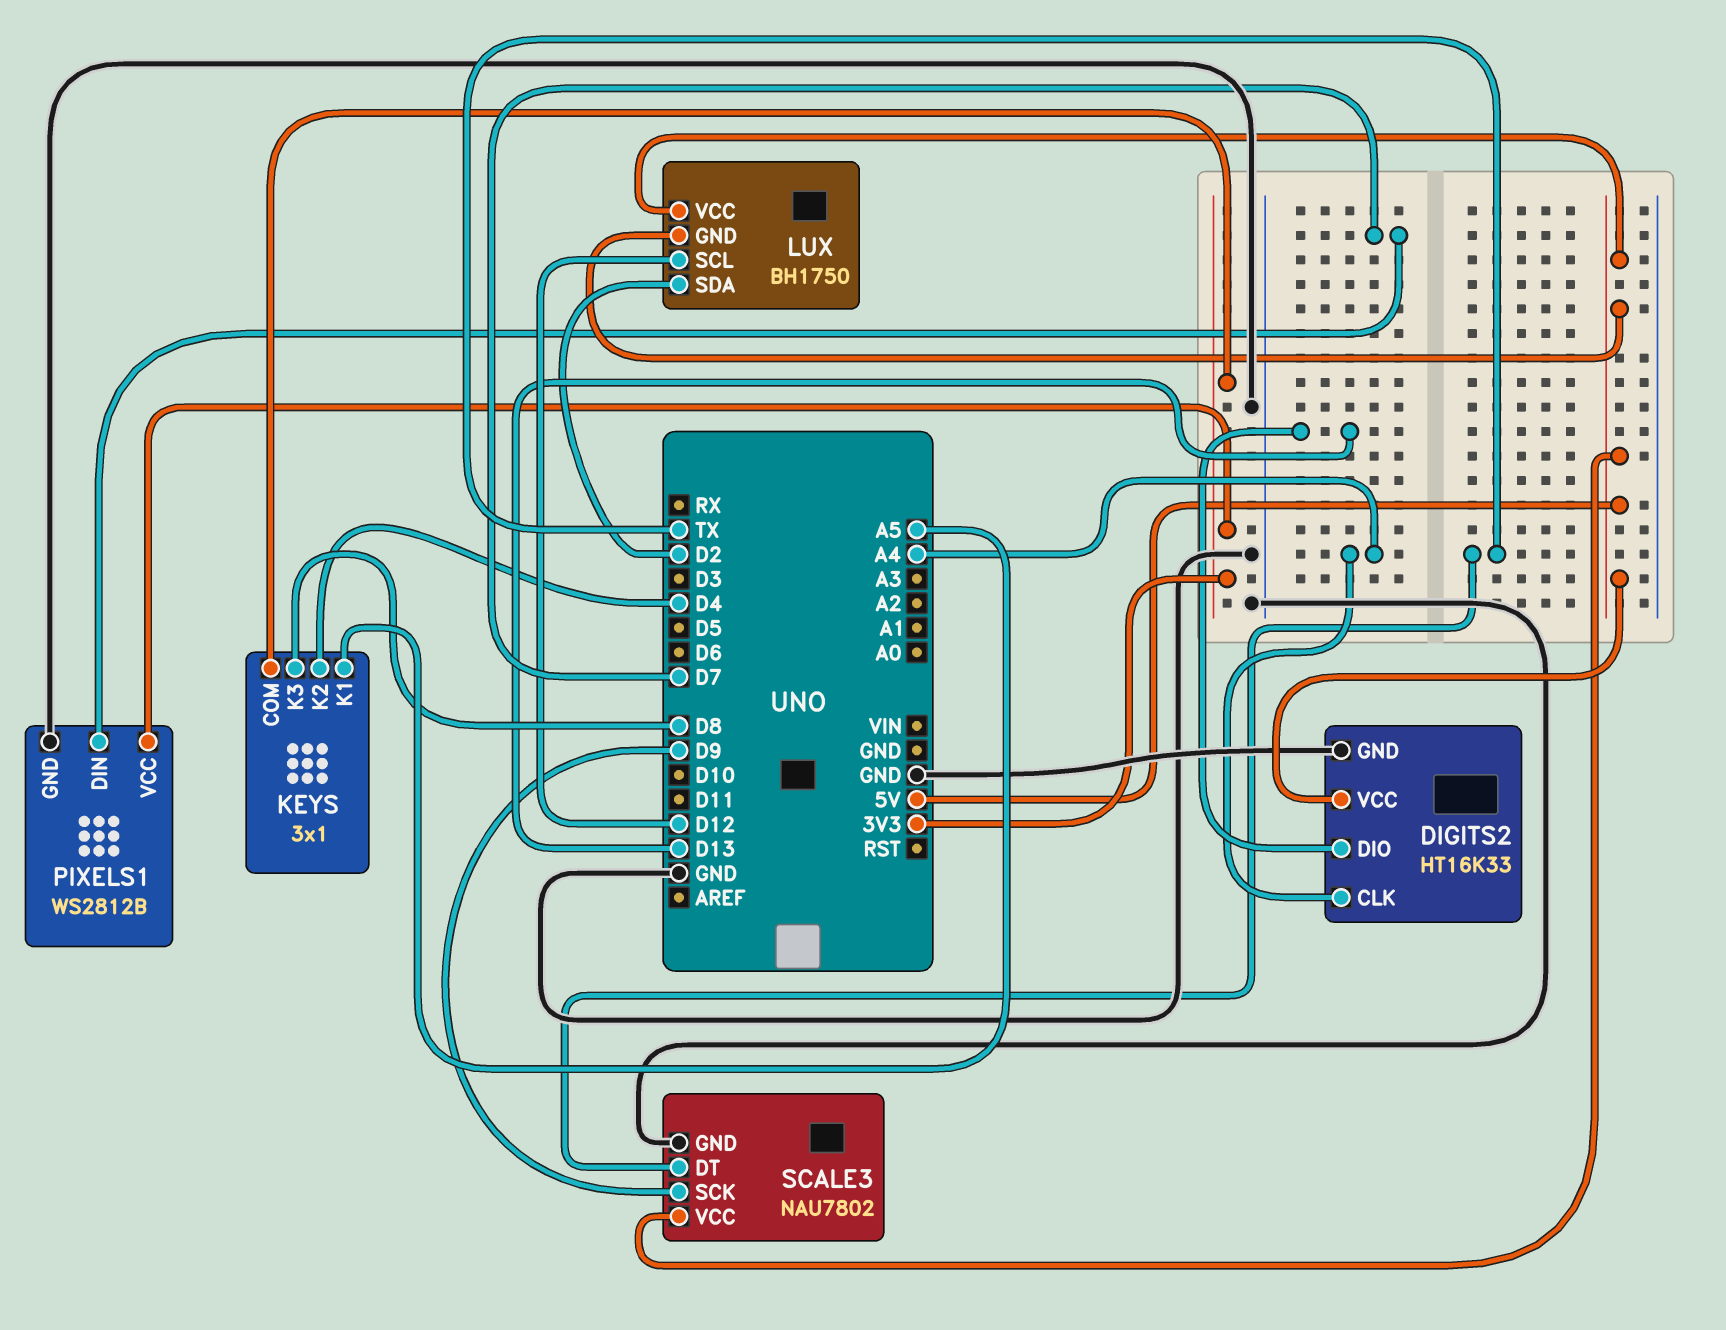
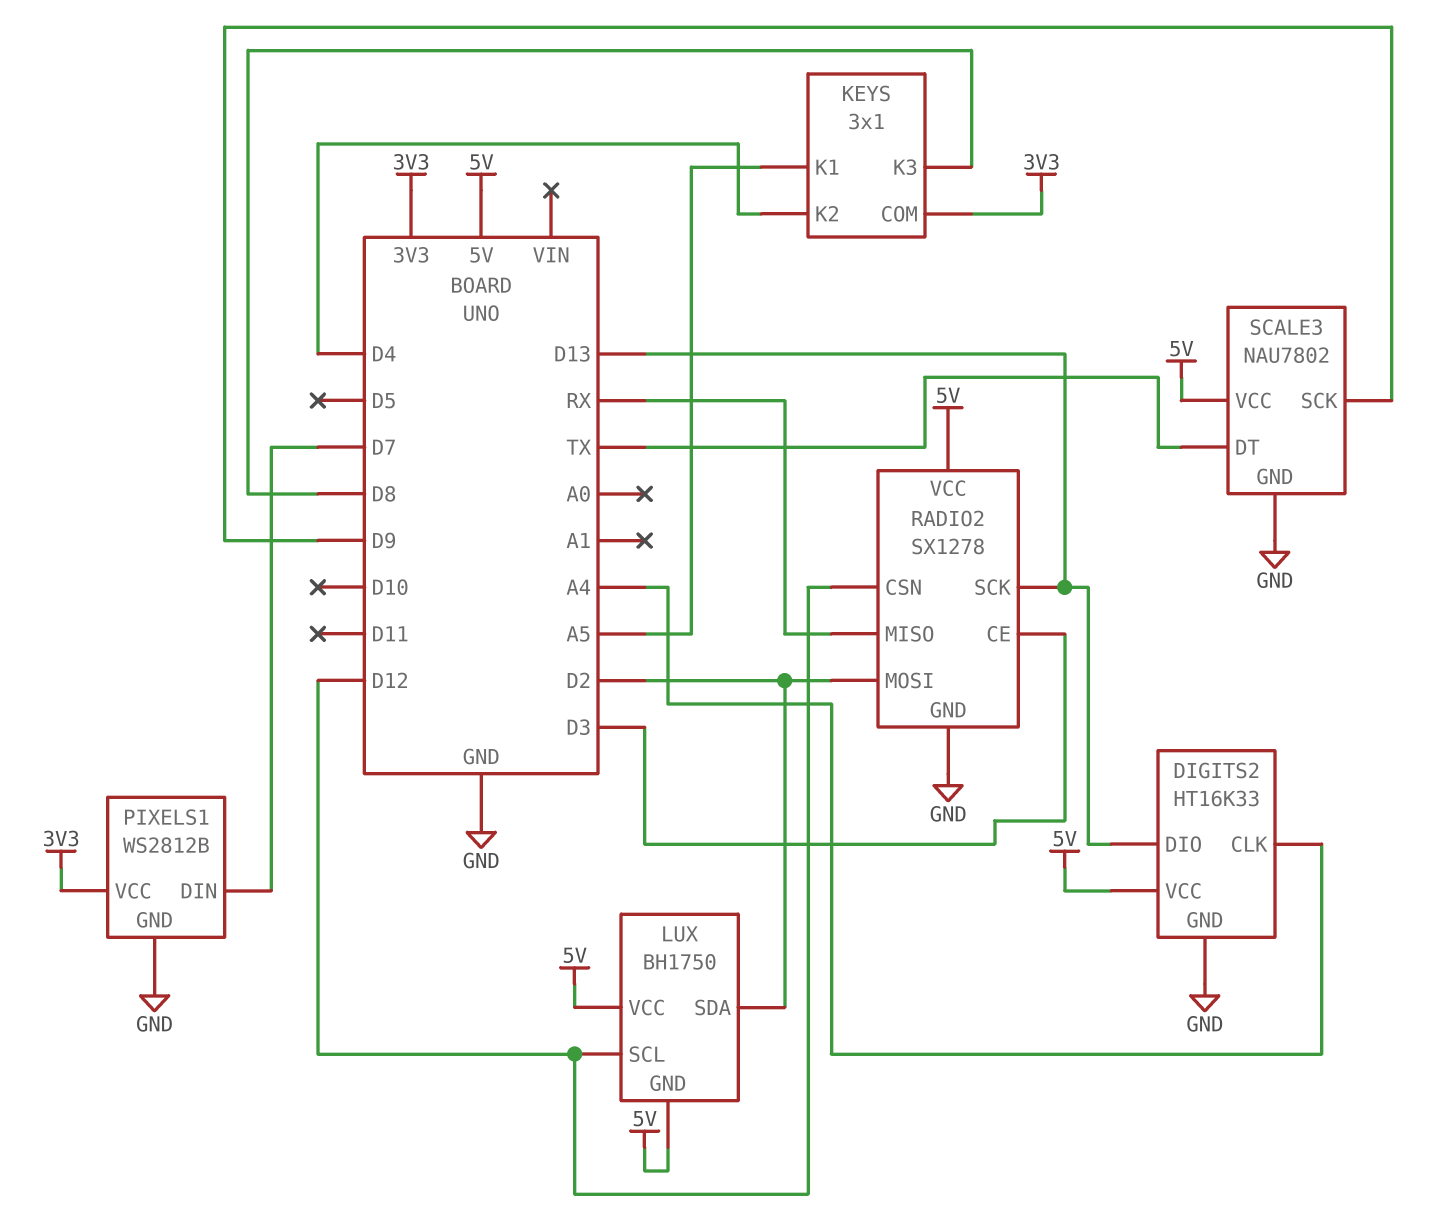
RADIO2: none -> SX1278
RADIO2 pin CE: none -> D3
RADIO2 pin CSN: none -> D12
RADIO2 pin GND: none -> GND
RADIO2 pin MISO: none -> RX
RADIO2 pin MOSI: none -> D2
RADIO2 pin SCK: none -> D13
RADIO2 pin VCC: none -> 5V

